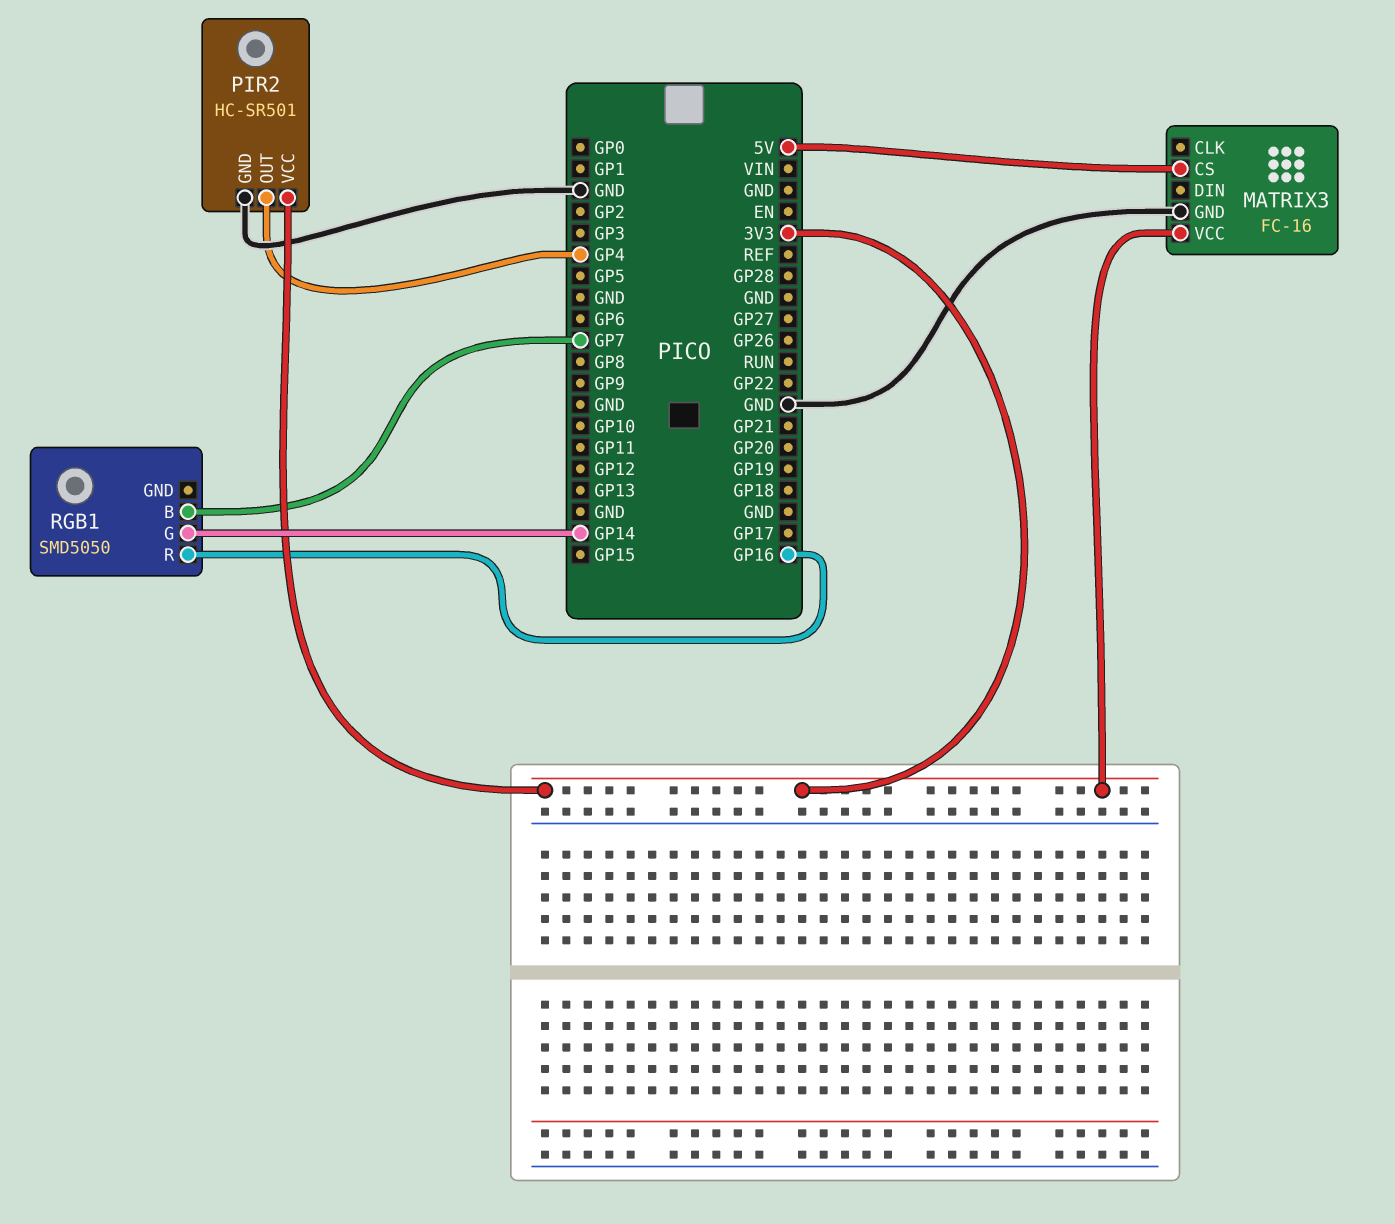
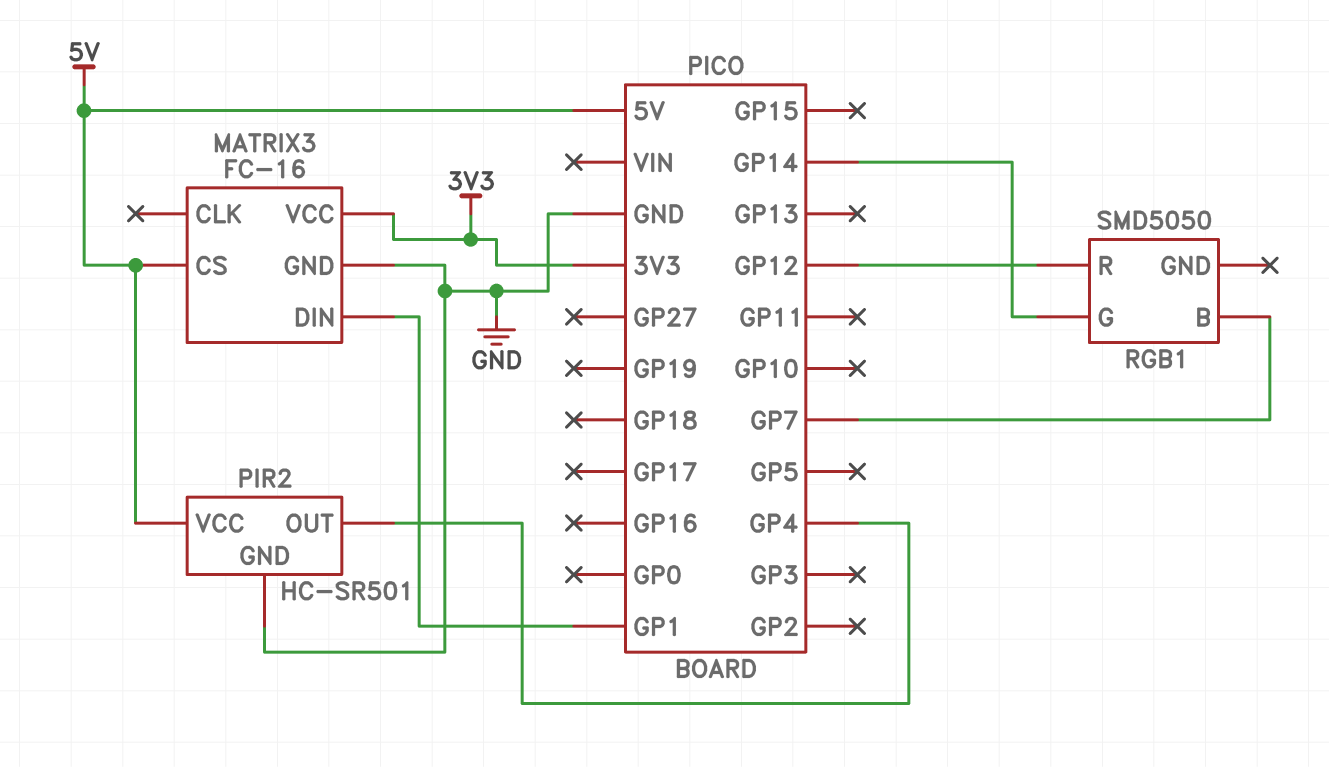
MATRIX3 pin DIN: none -> GP1
PIR2 pin VCC: 3V3 -> 5V
RGB1 pin R: GP16 -> GP12

